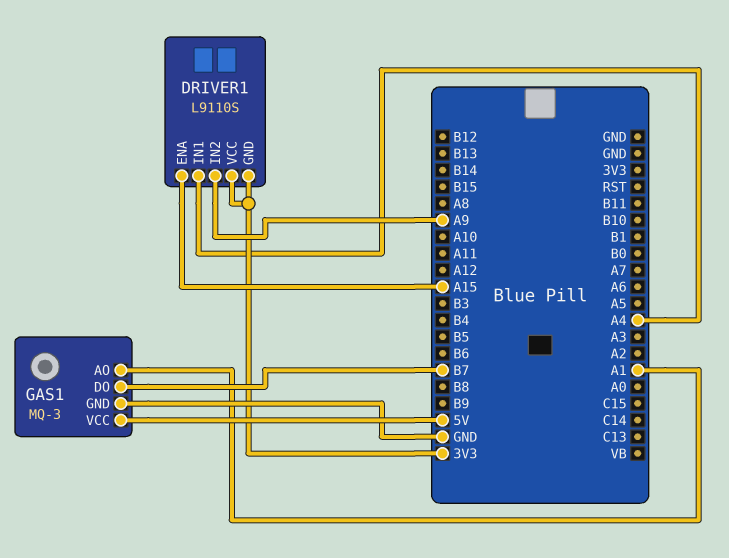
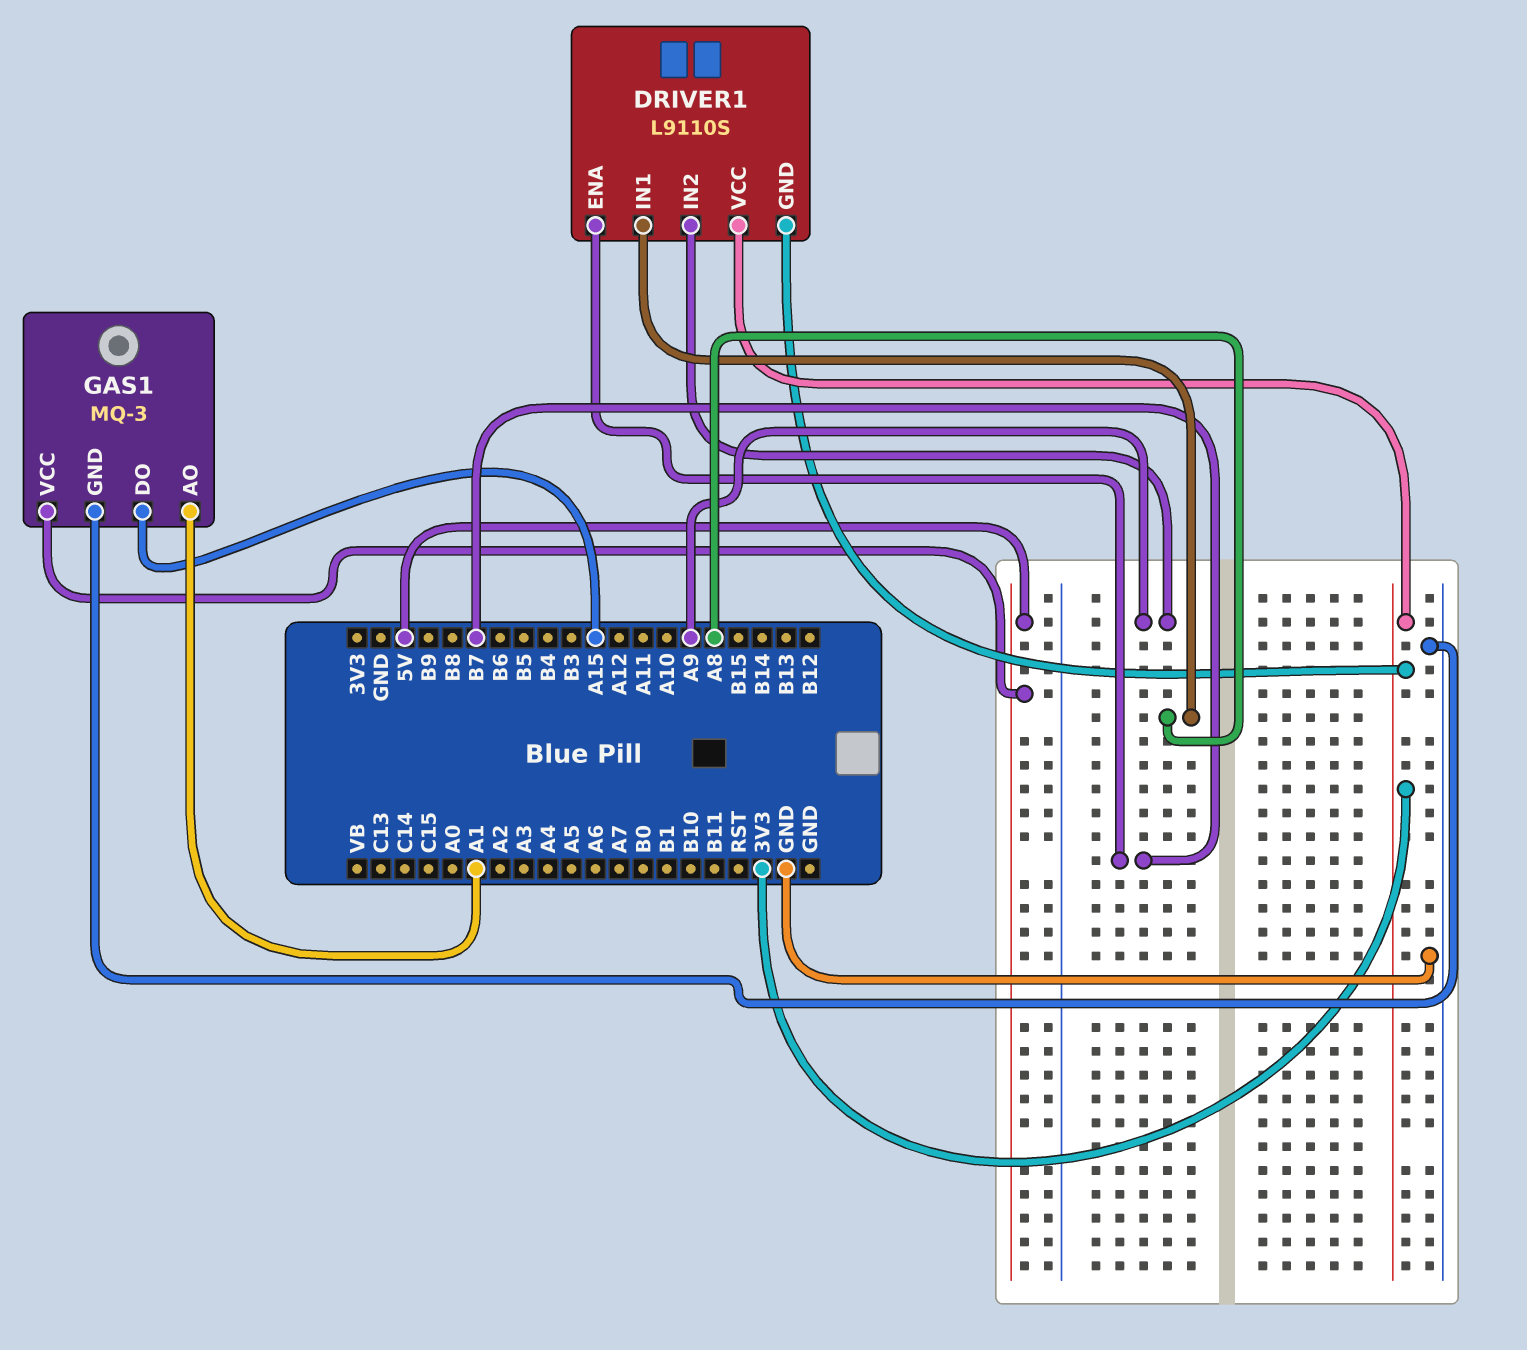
DRIVER1 pin ENA: A15 -> B7
DRIVER1 pin IN1: A4 -> A8
GAS1 pin DO: B7 -> A15

